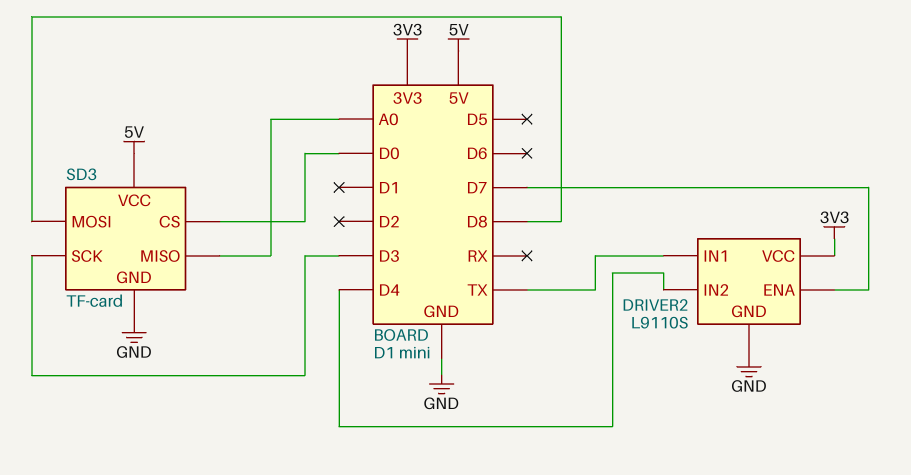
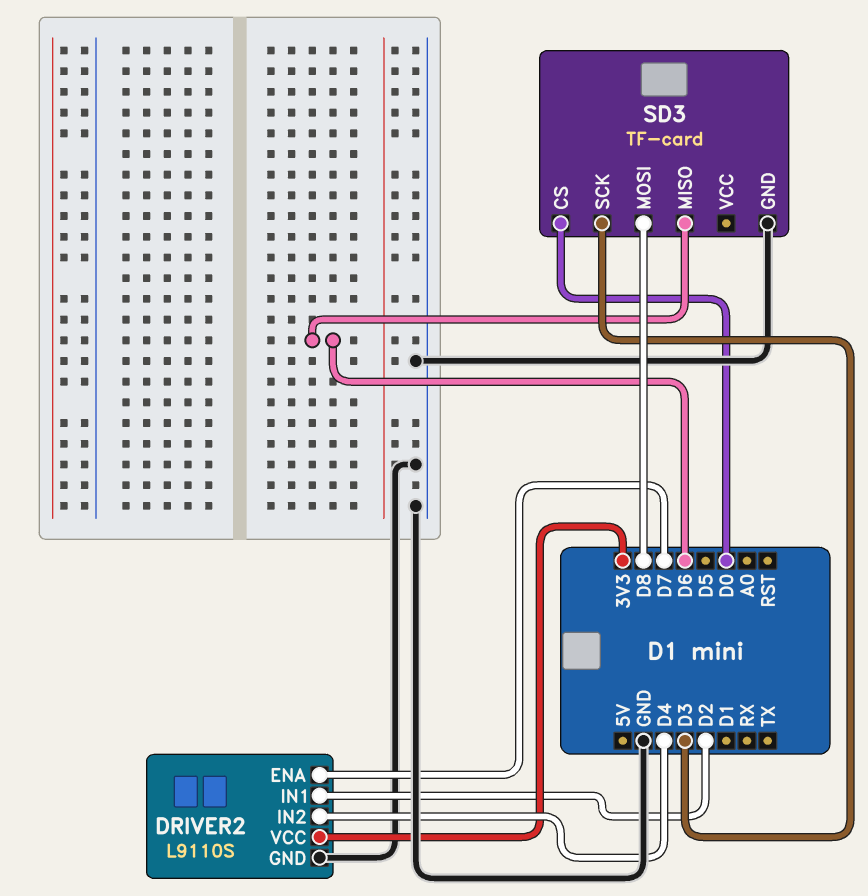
DRIVER2 pin IN1: TX -> D2
SD3 pin MISO: A0 -> D6
SD3 pin VCC: 5V -> none

